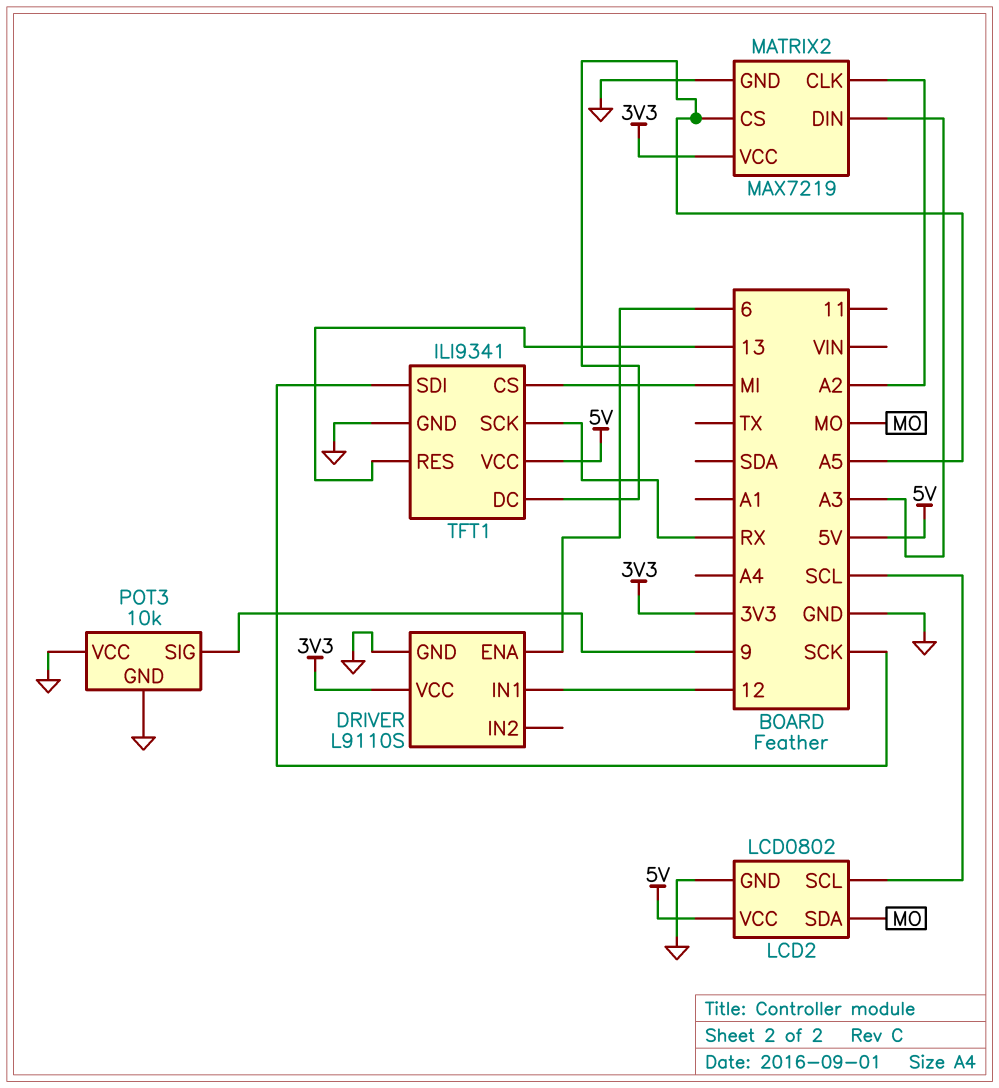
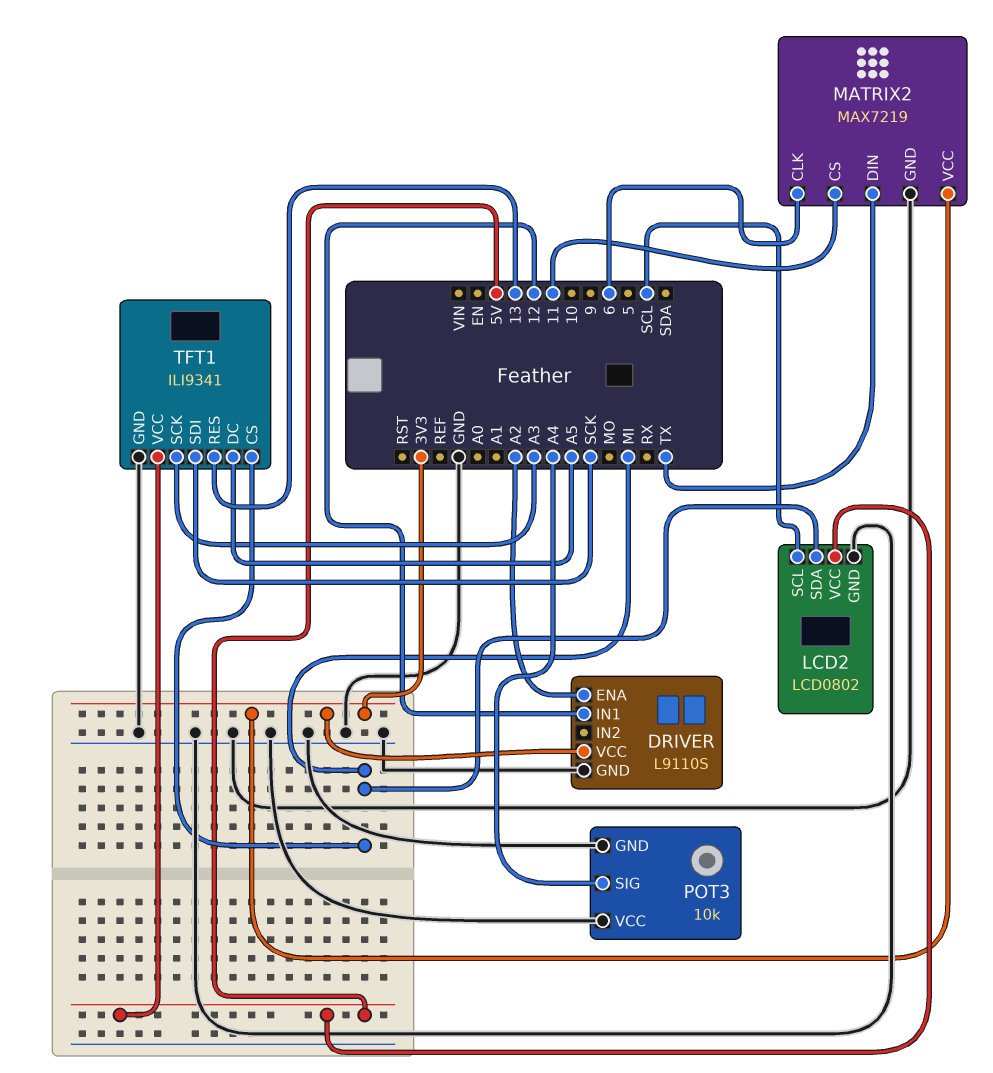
DRIVER pin ENA: 6 -> A2
LCD2 pin SDA: MO -> MI
MATRIX2 pin CLK: A2 -> 6
MATRIX2 pin CS: A5 -> 11
MATRIX2 pin DIN: A3 -> TX
POT3 pin SIG: 9 -> A4
TFT1 pin SCK: RX -> A3

